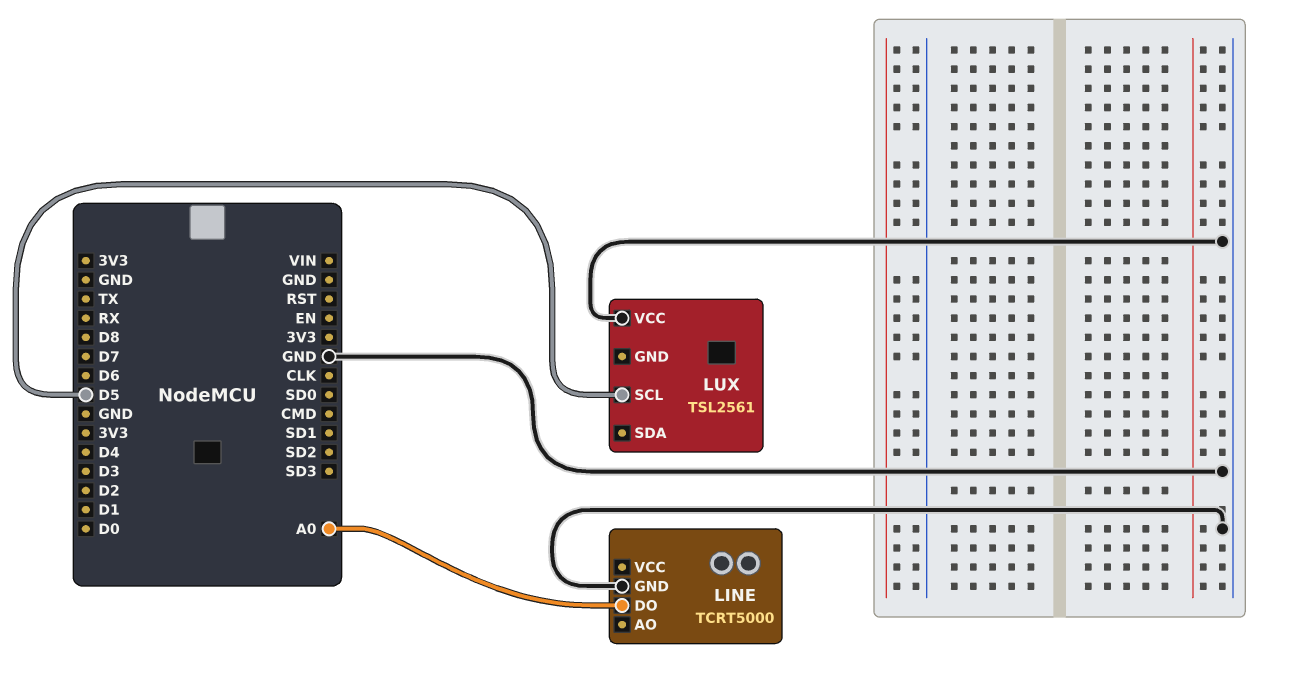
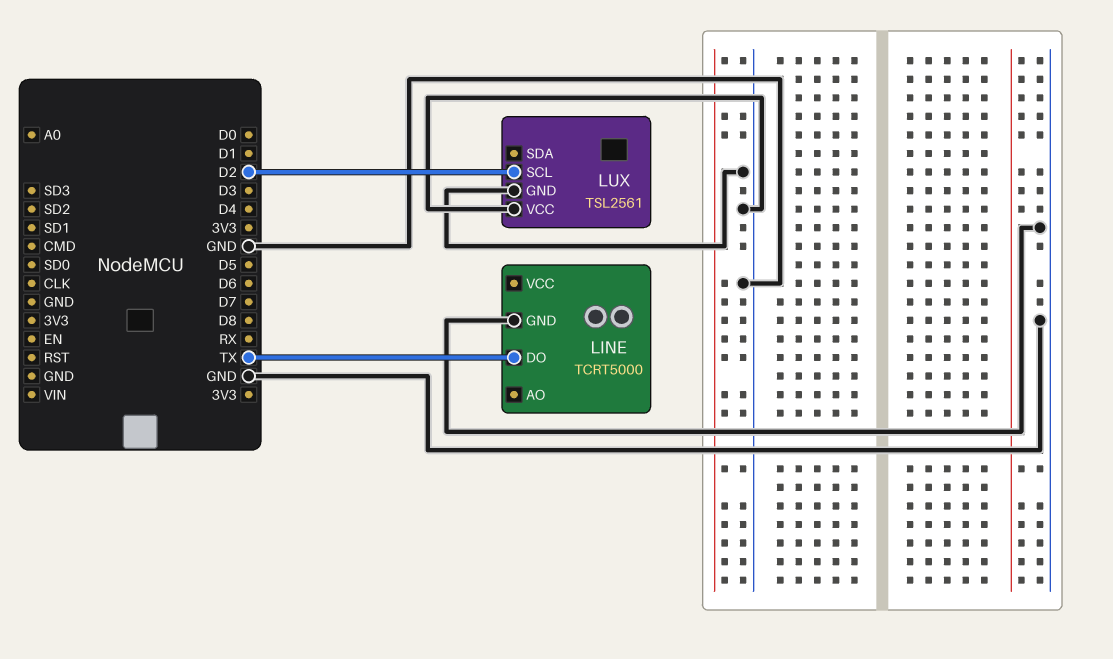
LINE pin DO: A0 -> TX
LUX pin GND: none -> GND
LUX pin SCL: D5 -> D2

